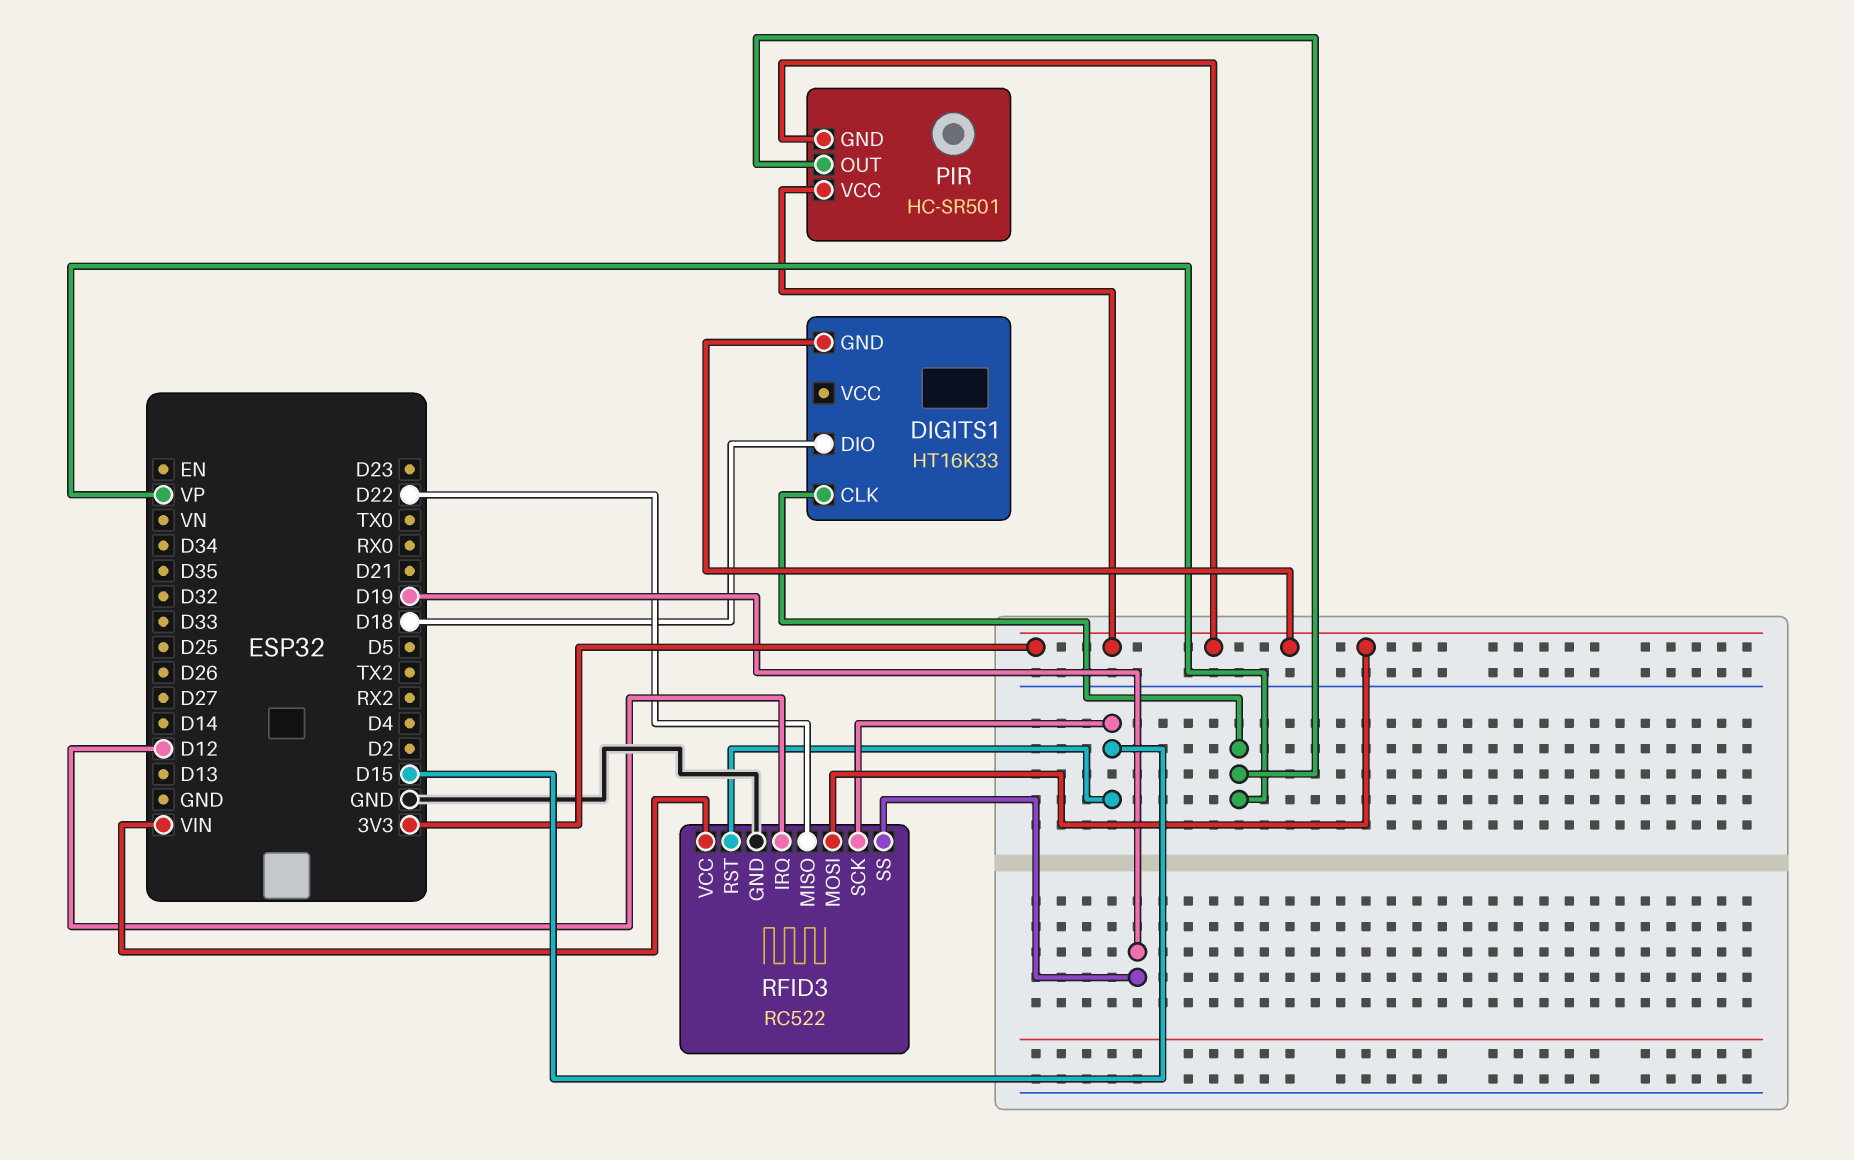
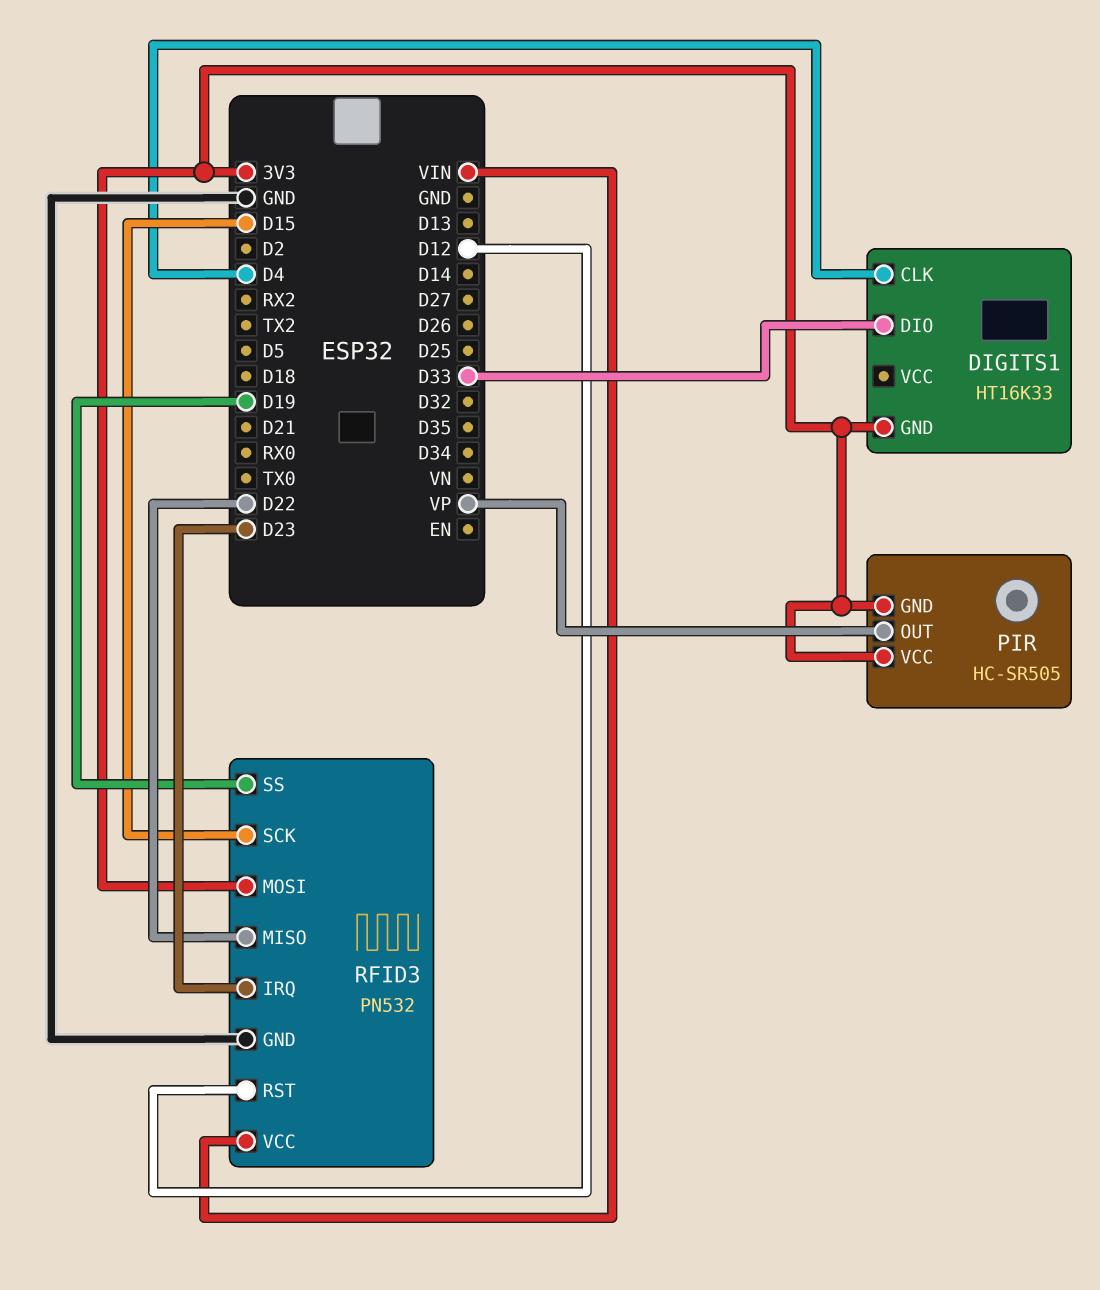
DIGITS1 pin CLK: VP -> D4
DIGITS1 pin DIO: D18 -> D33
PIR: HC-SR501 -> HC-SR505
RFID3: RC522 -> PN532
RFID3 pin IRQ: D12 -> D23
RFID3 pin RST: D15 -> D12

